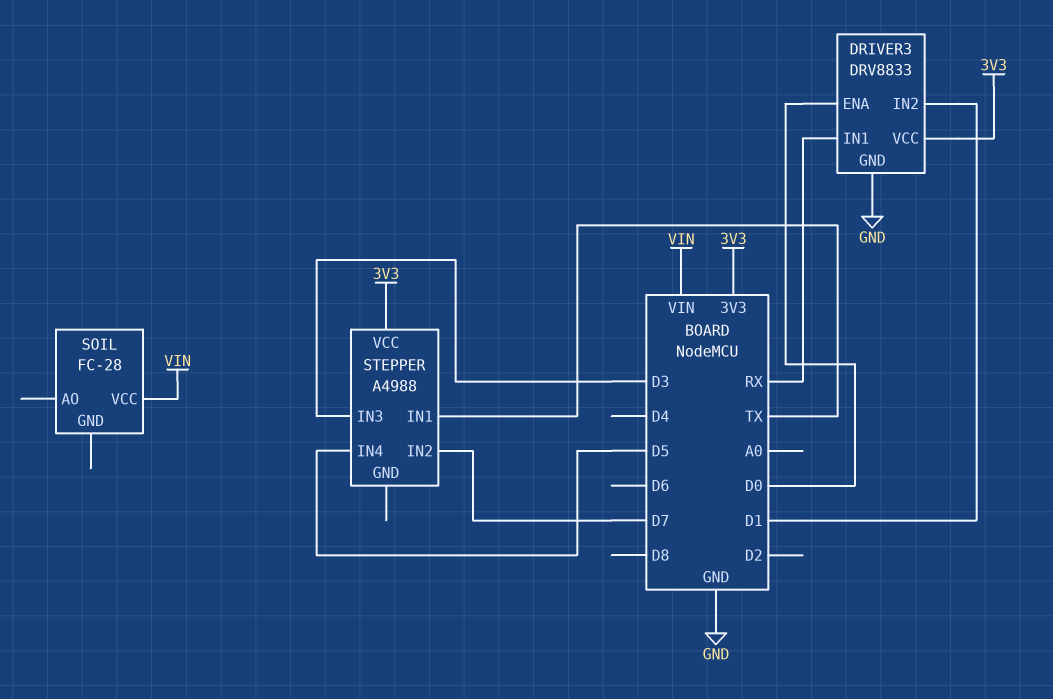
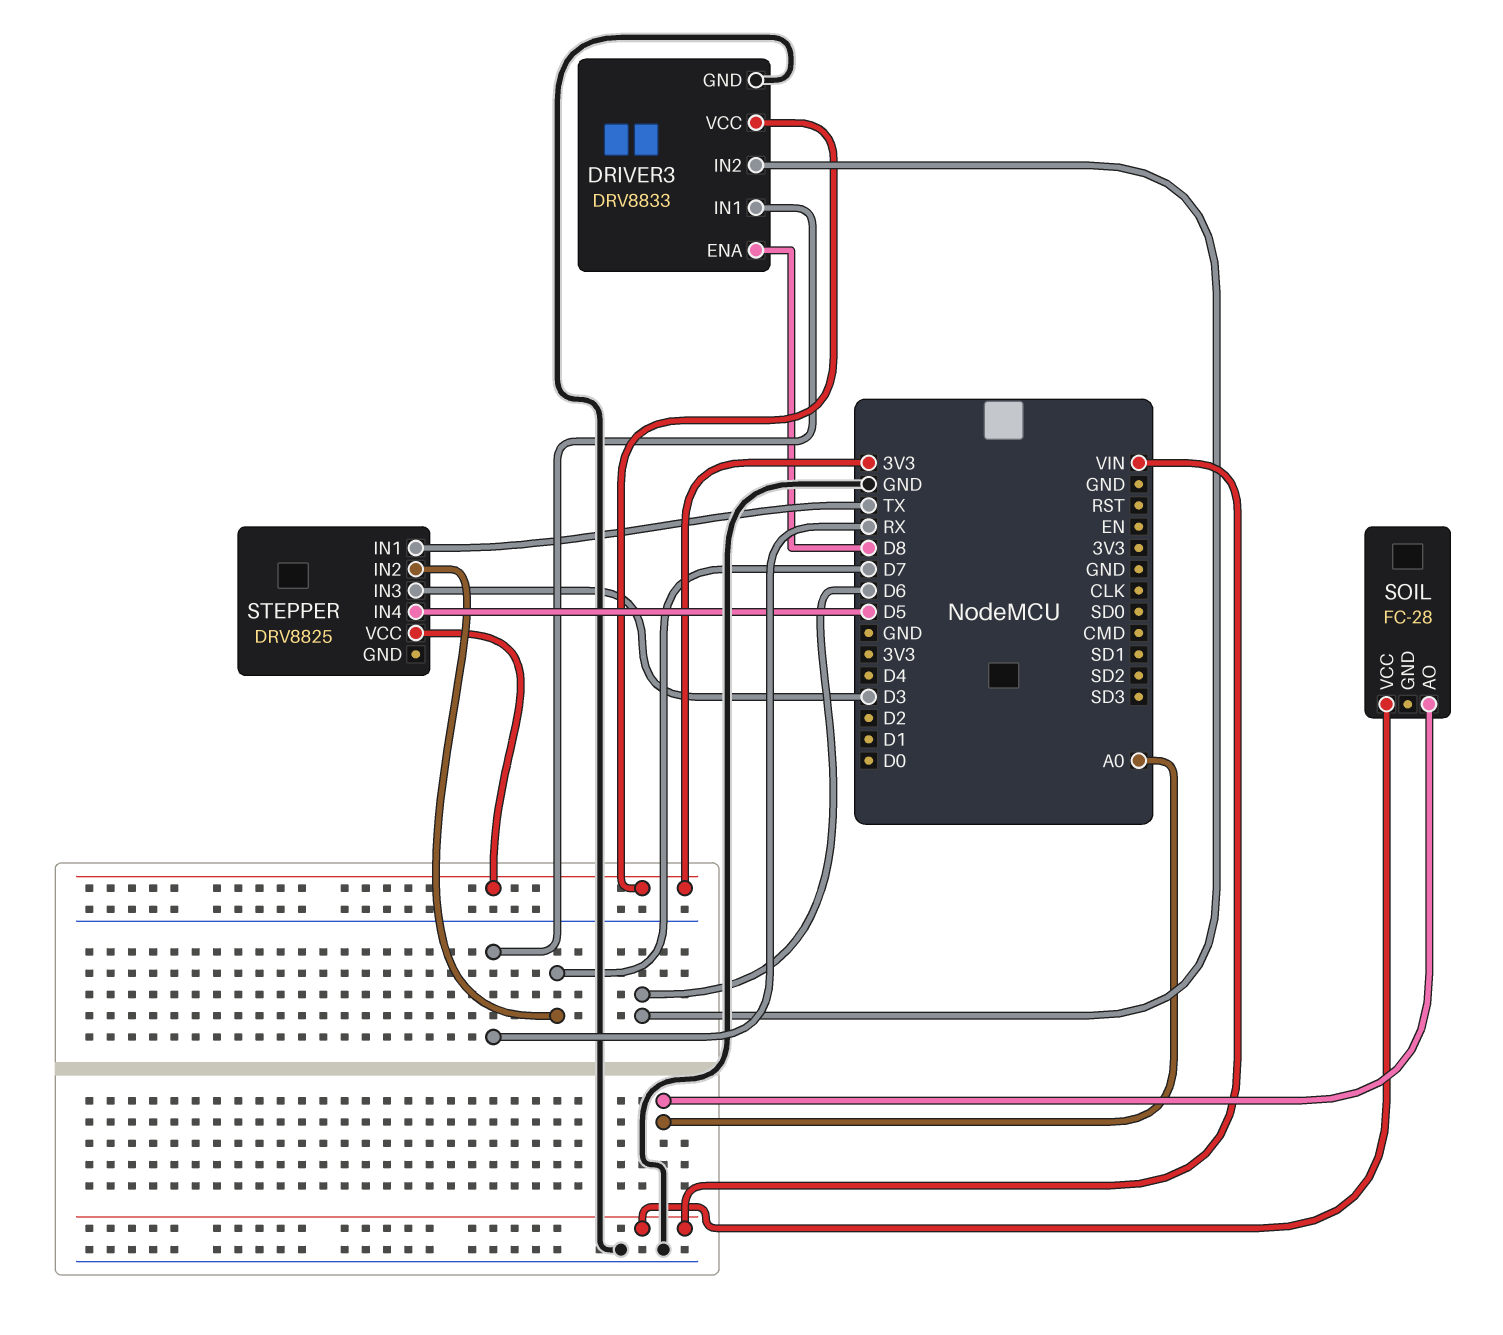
DRIVER3 pin ENA: D0 -> D8
DRIVER3 pin IN2: D1 -> D6
SOIL pin AO: none -> A0
STEPPER: A4988 -> DRV8825

